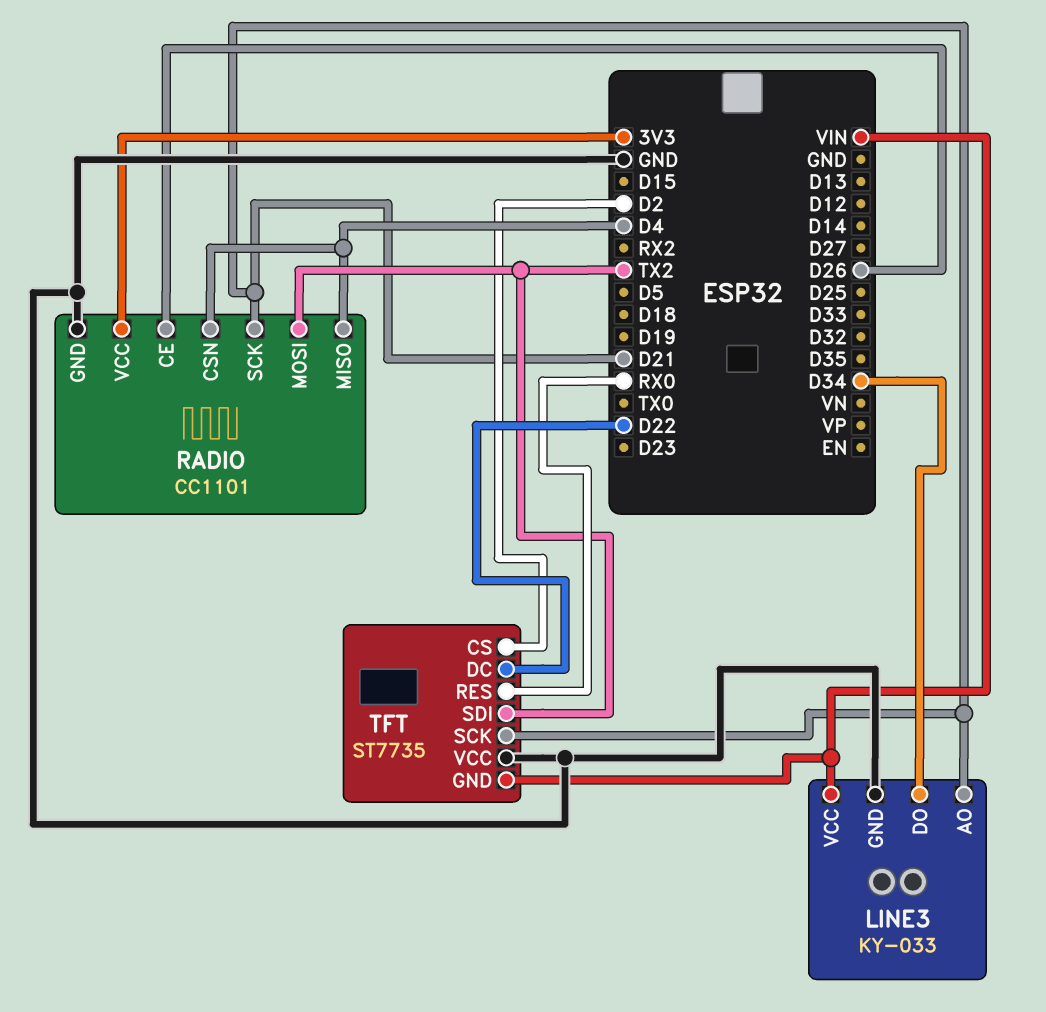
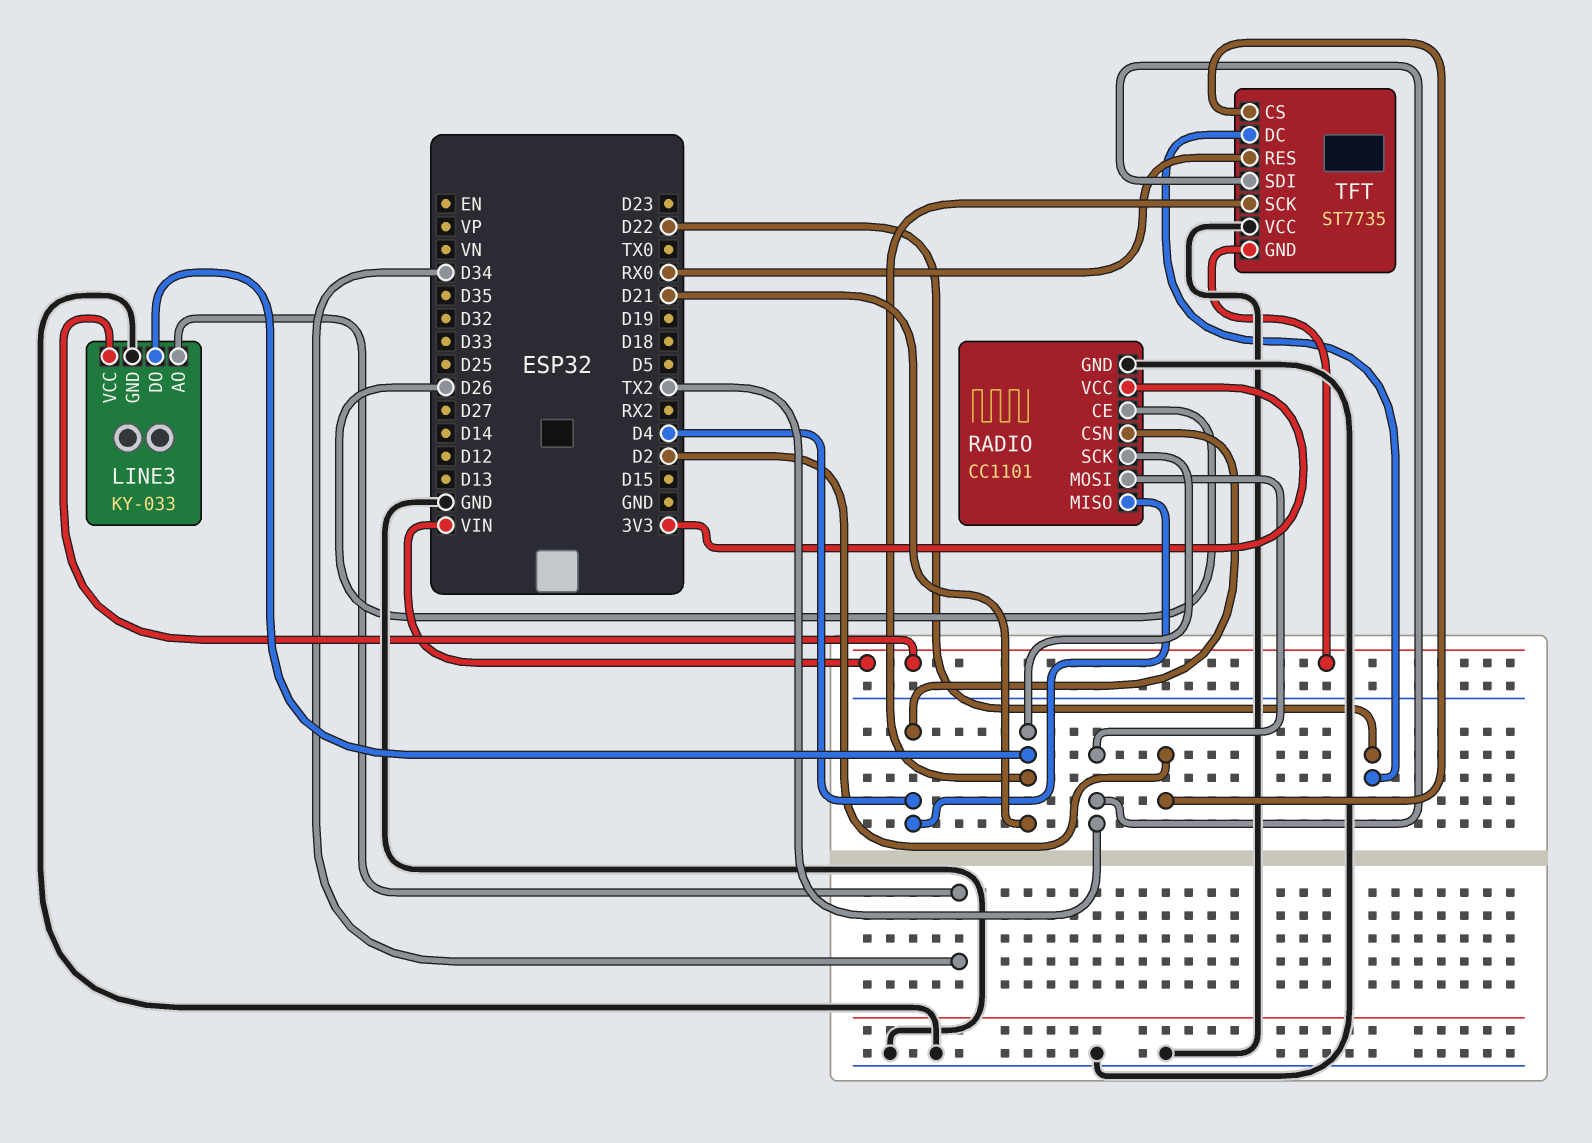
LINE3 pin AO: D21 -> D34
LINE3 pin DO: D34 -> D21

